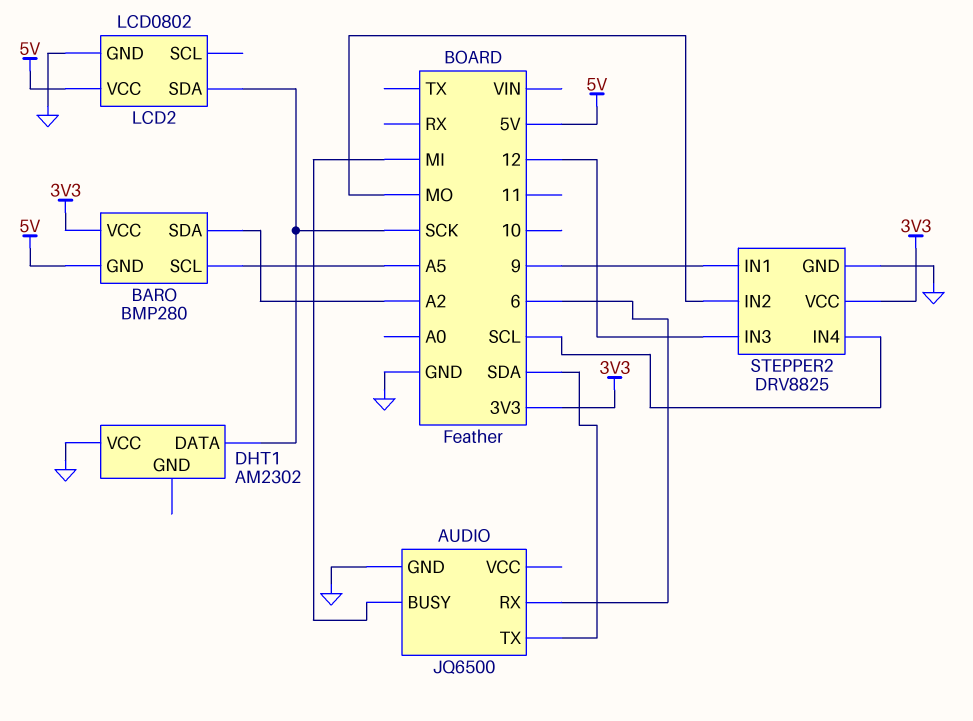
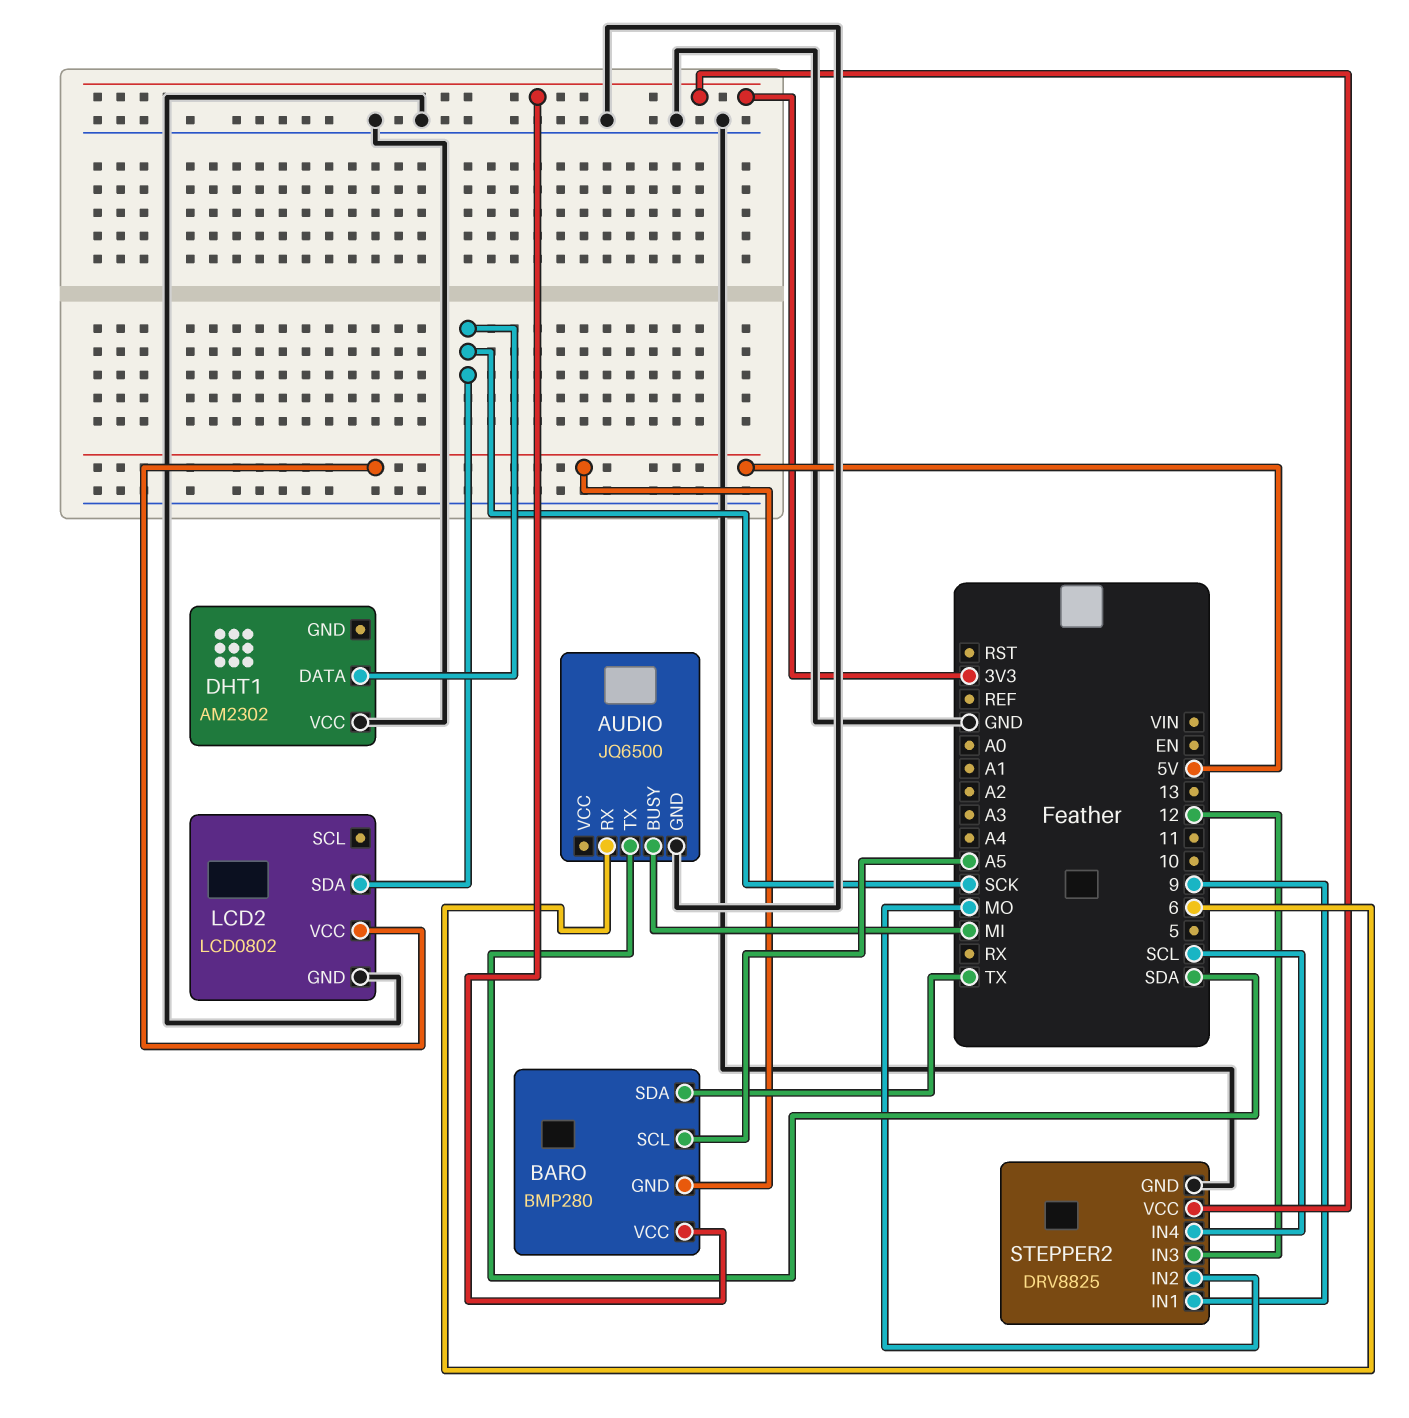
BARO pin SDA: A2 -> TX

